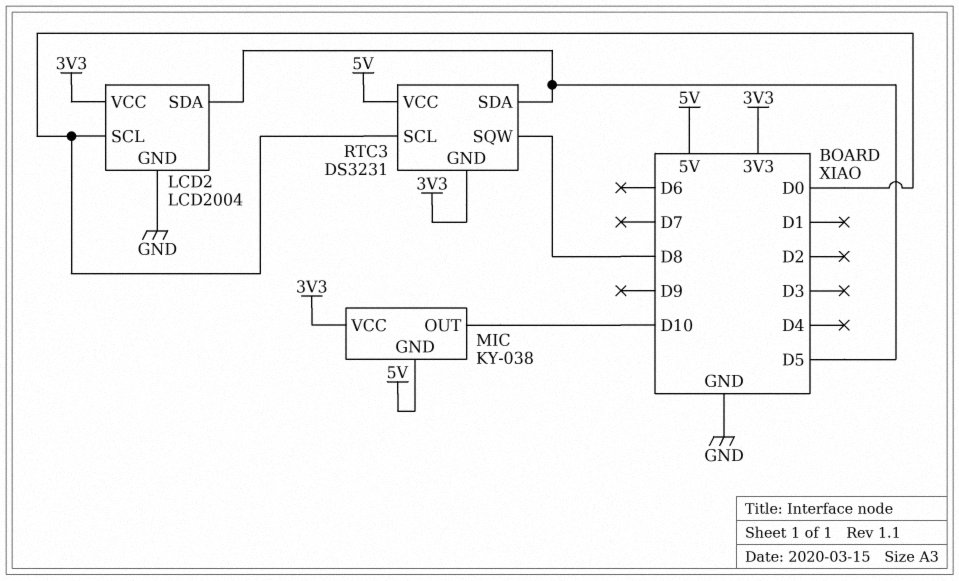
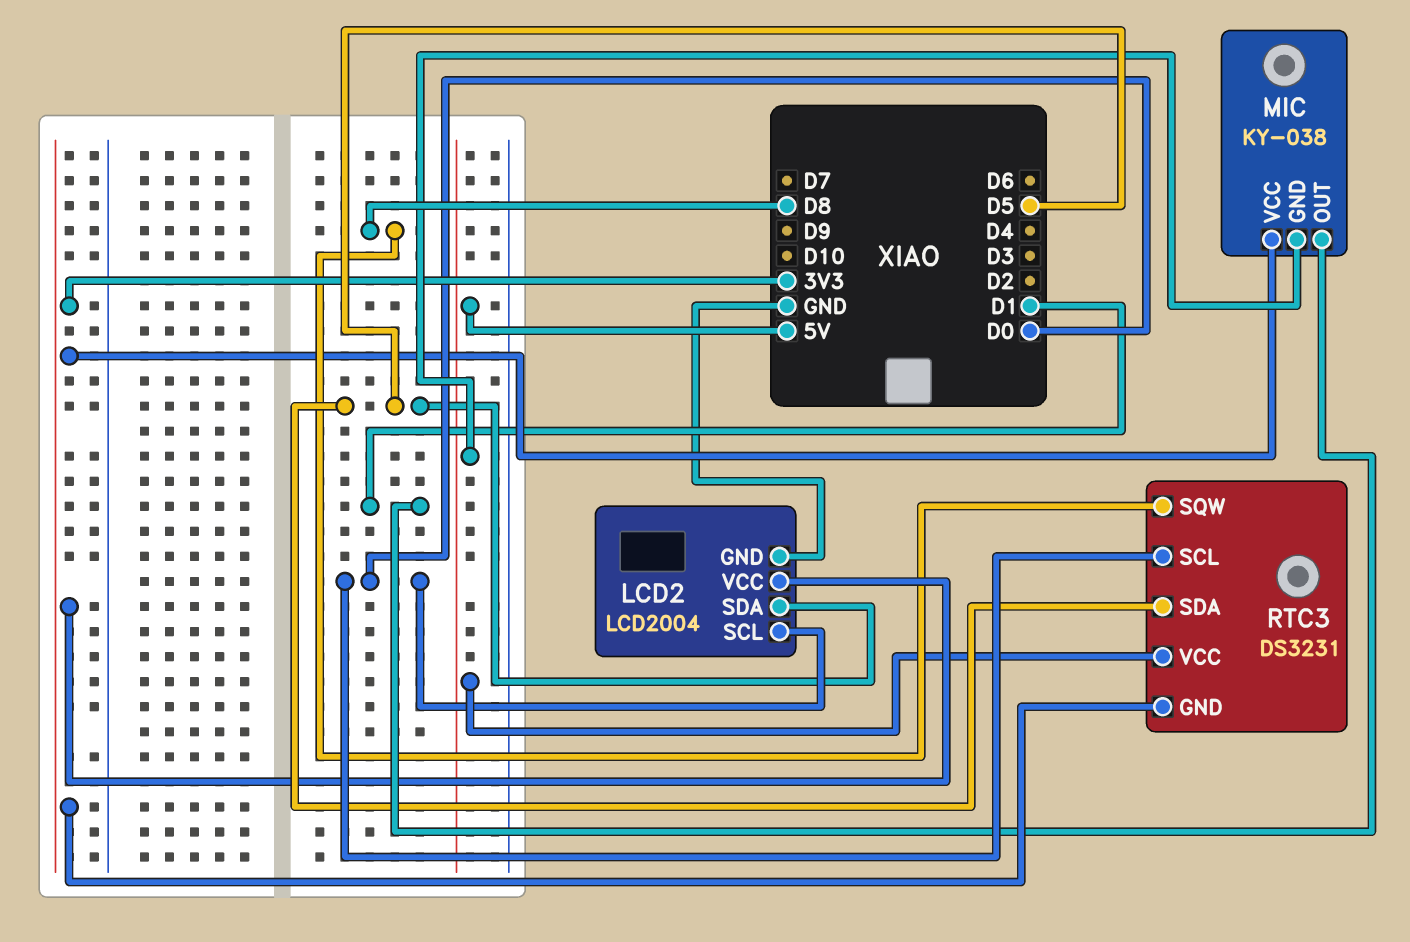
MIC pin OUT: D10 -> D1

